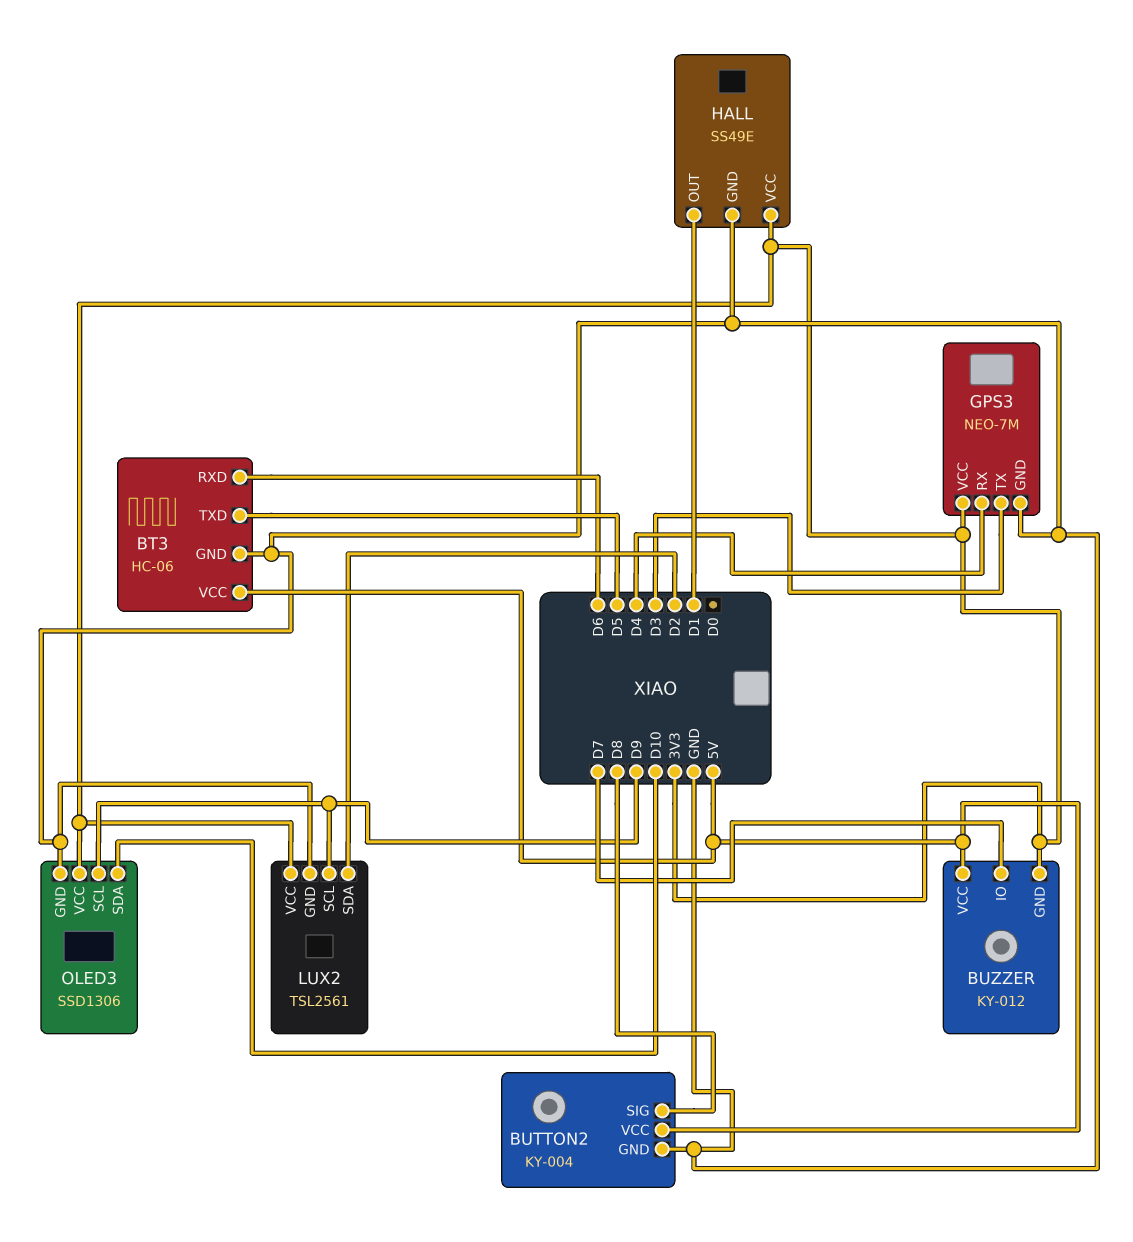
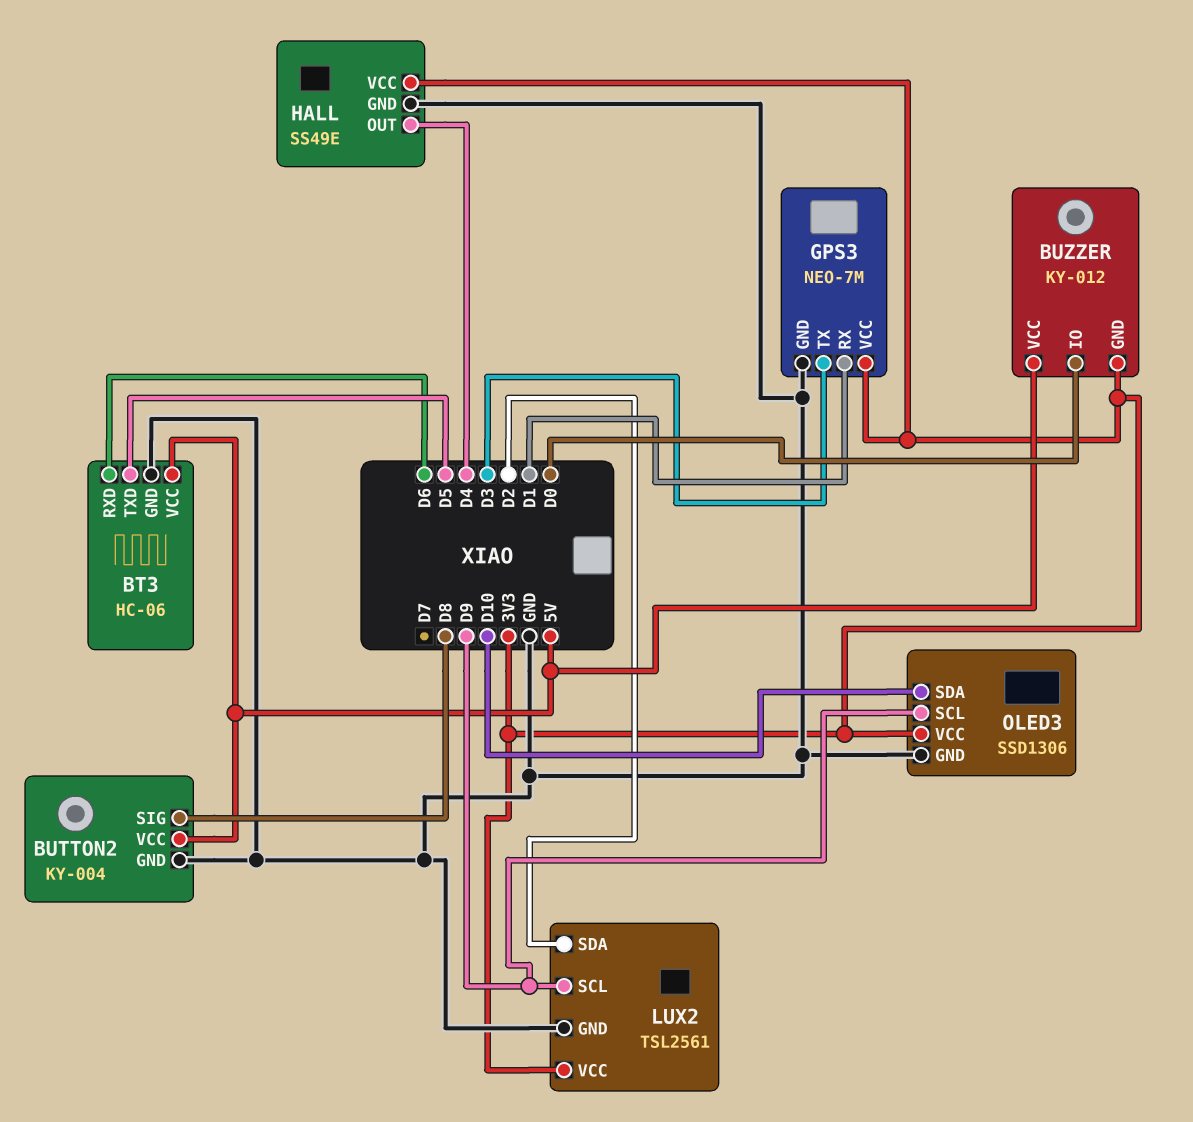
BUZZER pin IO: D7 -> D0
GPS3 pin RX: D4 -> D1
HALL pin OUT: D1 -> D4

